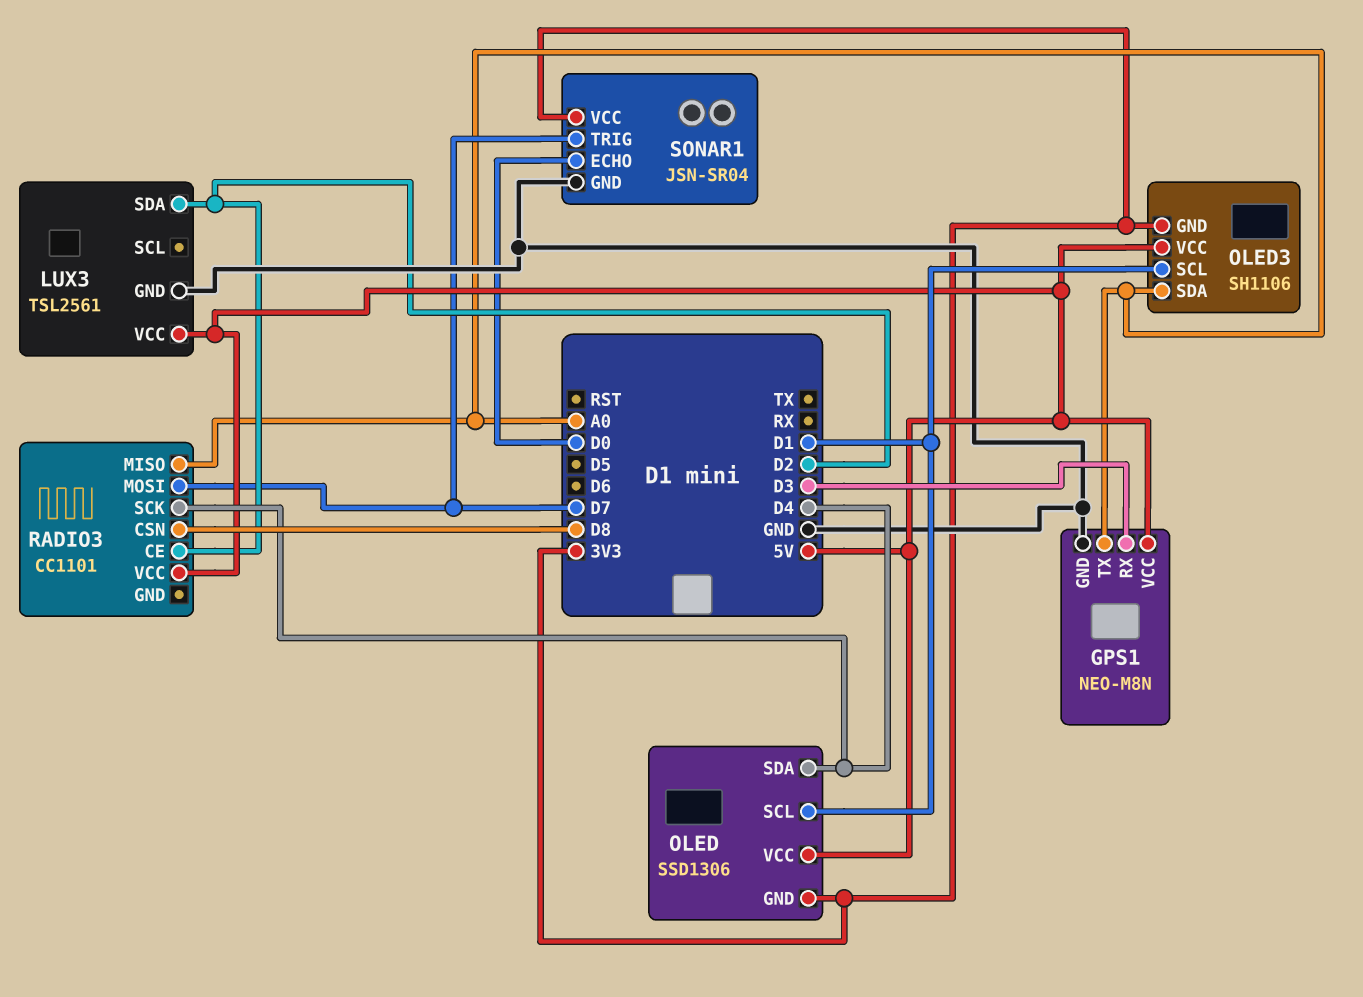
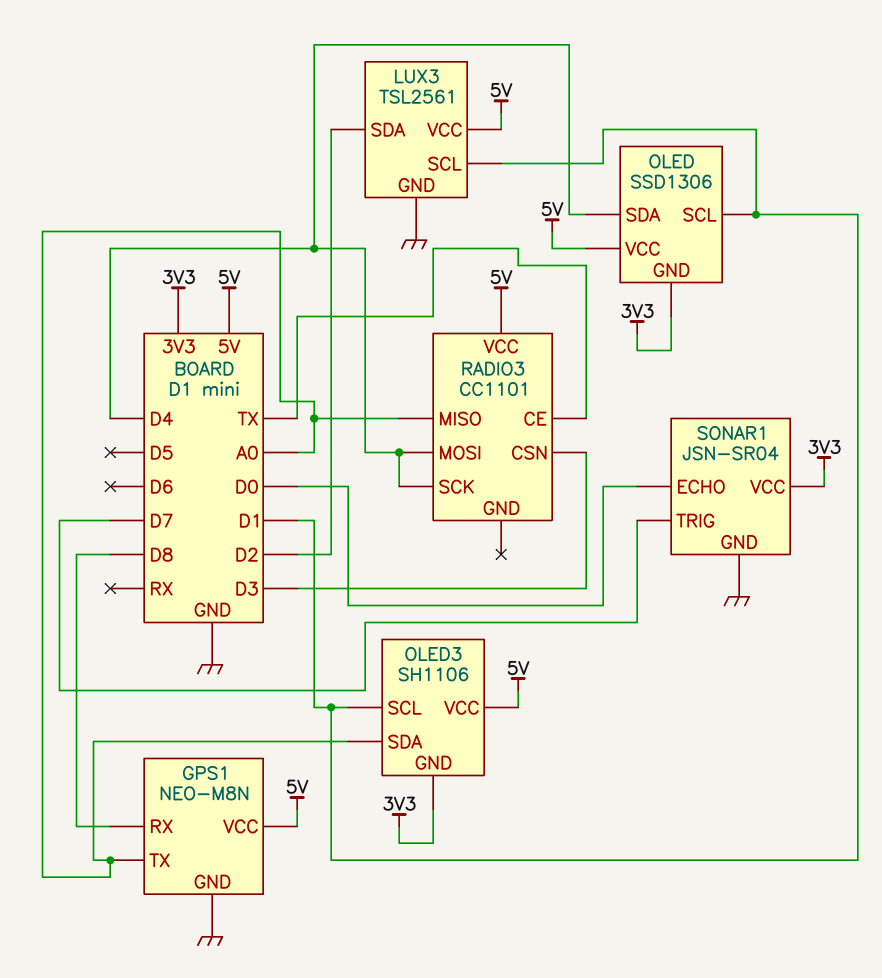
GPS1 pin RX: D3 -> D8
LUX3 pin SCL: none -> D1
RADIO3 pin CE: D2 -> TX
RADIO3 pin CSN: D8 -> D3
RADIO3 pin MOSI: D7 -> D4

